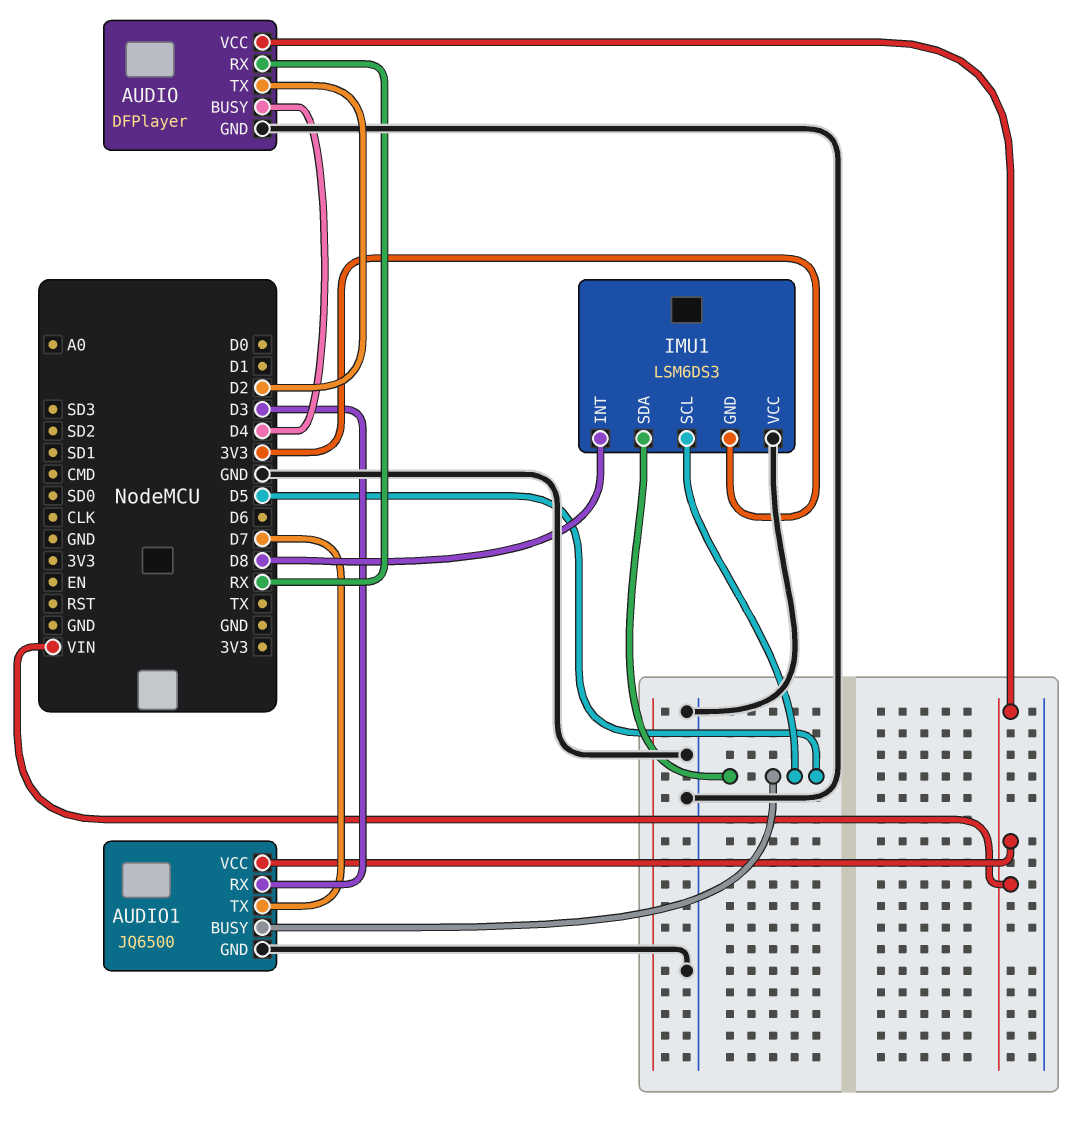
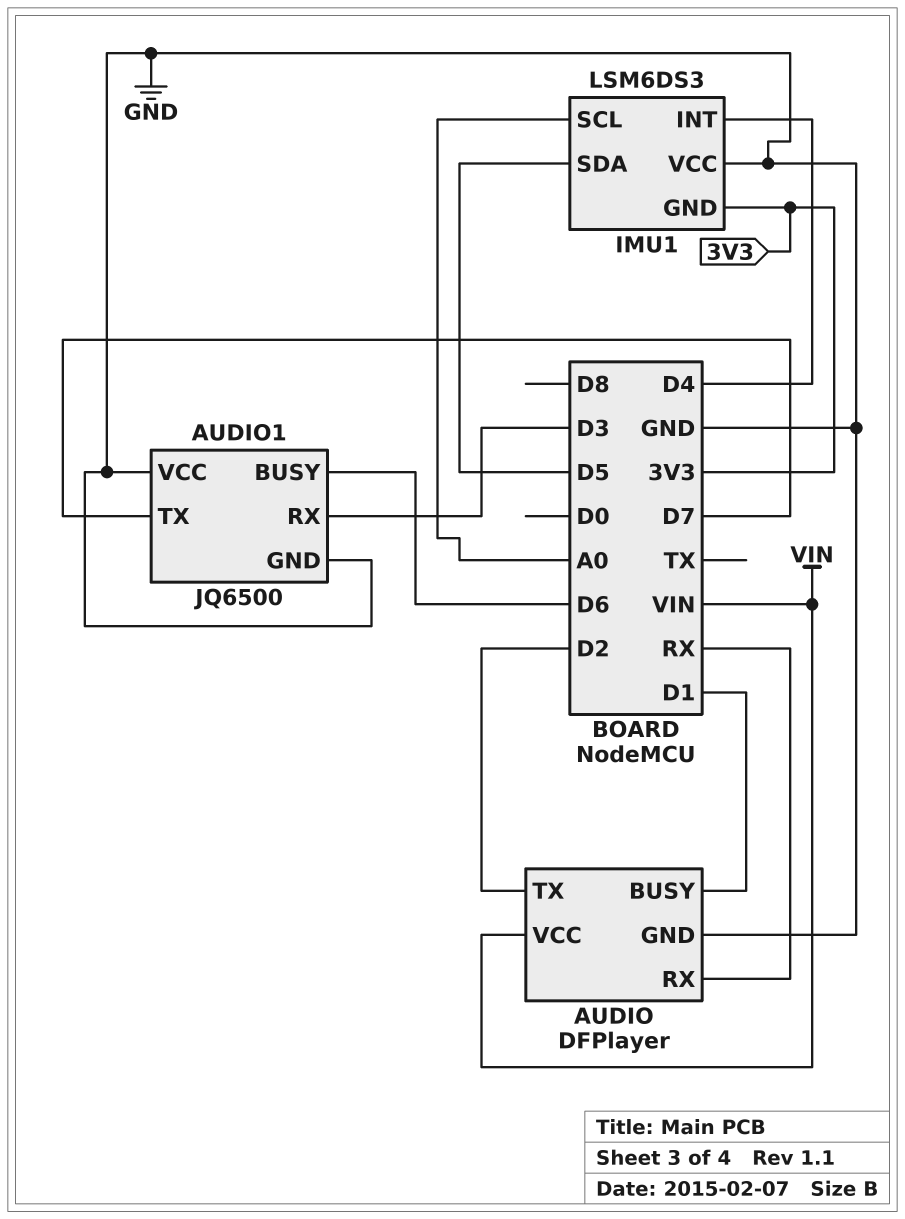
AUDIO pin BUSY: D4 -> D1
AUDIO1 pin BUSY: D5 -> D6
AUDIO1 pin VCC: VIN -> GND
IMU1 pin INT: D8 -> D4
IMU1 pin SCL: D5 -> A0

